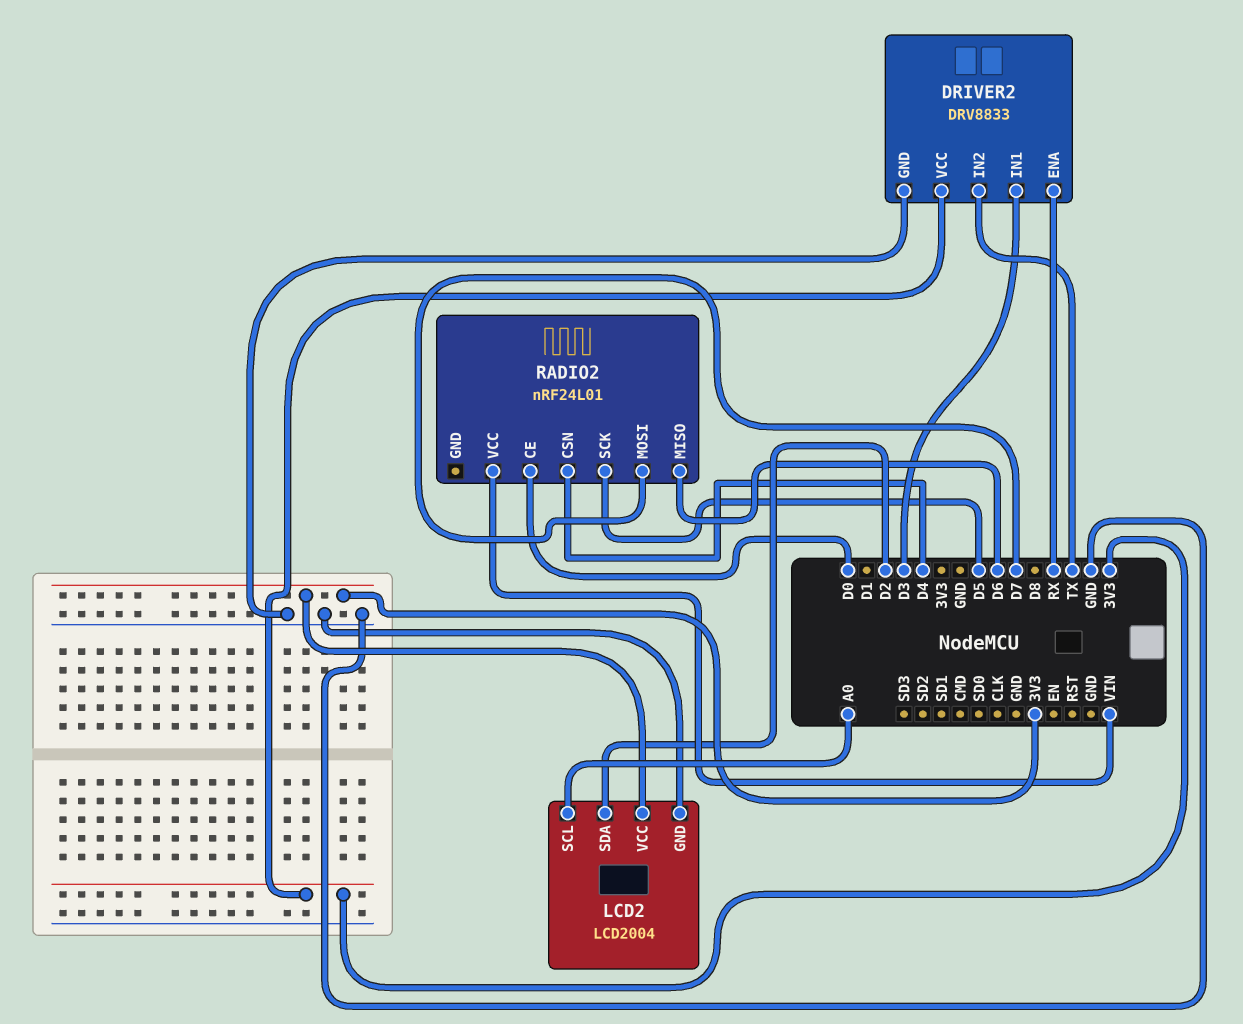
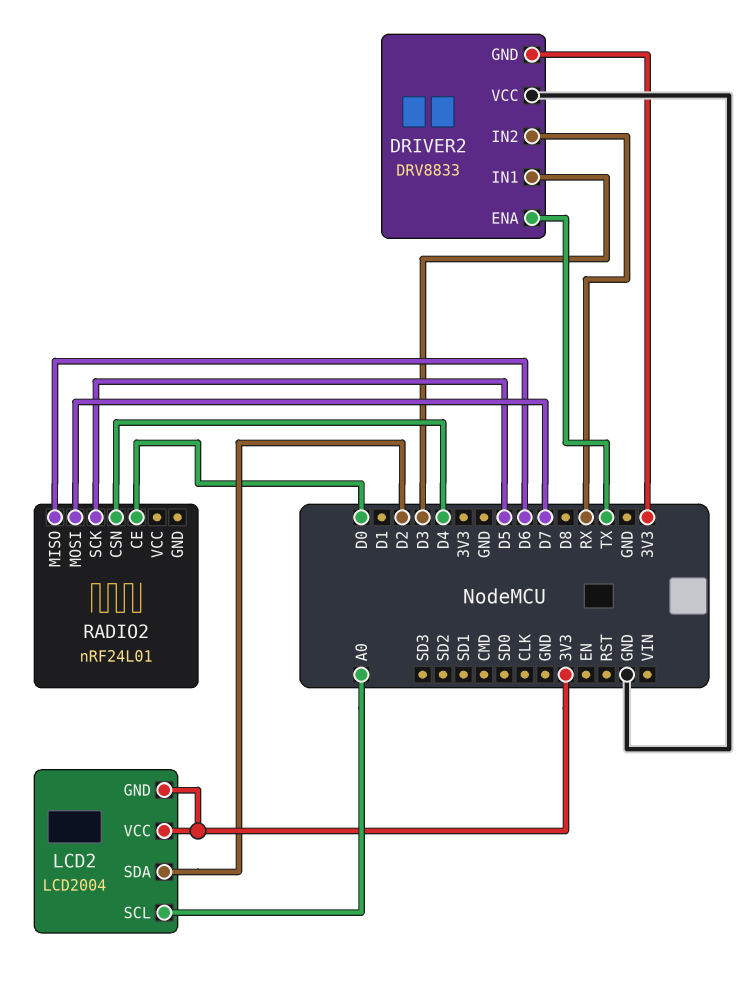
DRIVER2 pin ENA: RX -> TX
DRIVER2 pin GND: GND -> 3V3
DRIVER2 pin IN2: TX -> RX
DRIVER2 pin VCC: 3V3 -> GND
LCD2 pin GND: GND -> 3V3
RADIO2 pin VCC: VIN -> none

